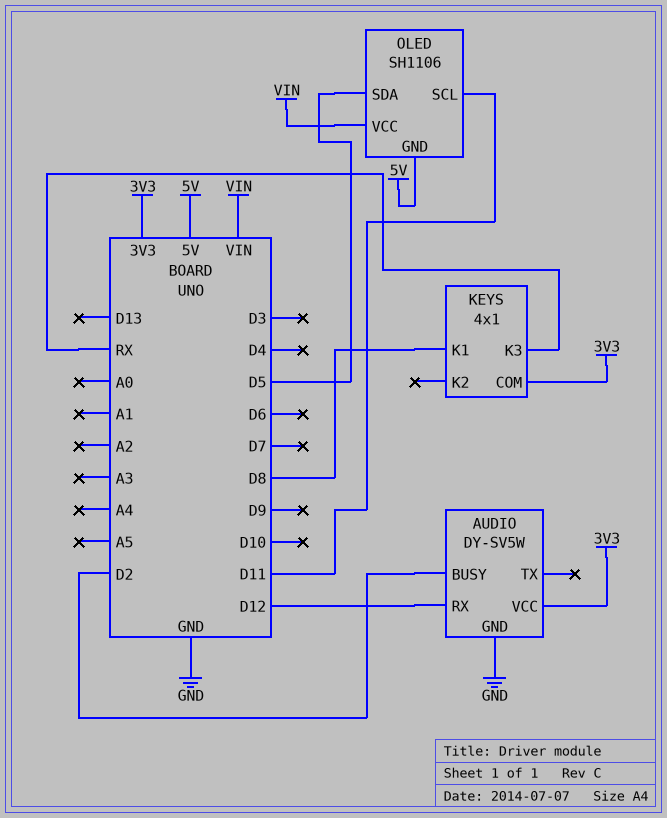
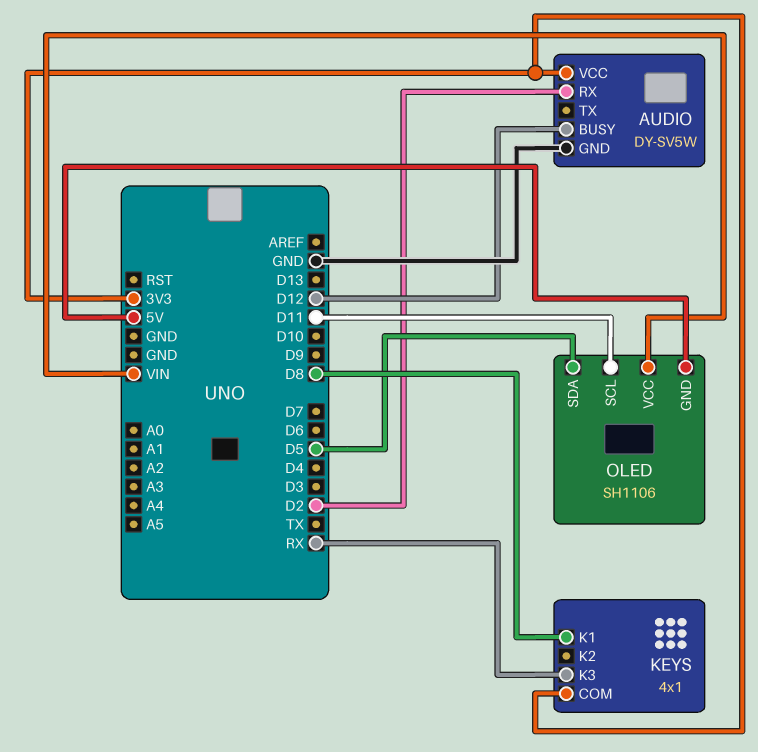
AUDIO pin BUSY: D2 -> D12
AUDIO pin RX: D12 -> D2

